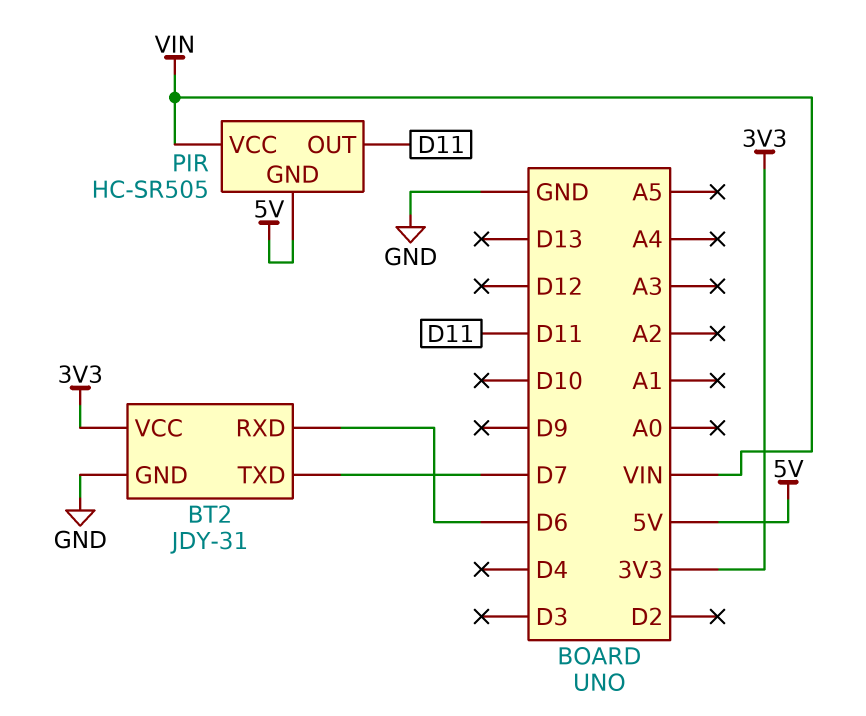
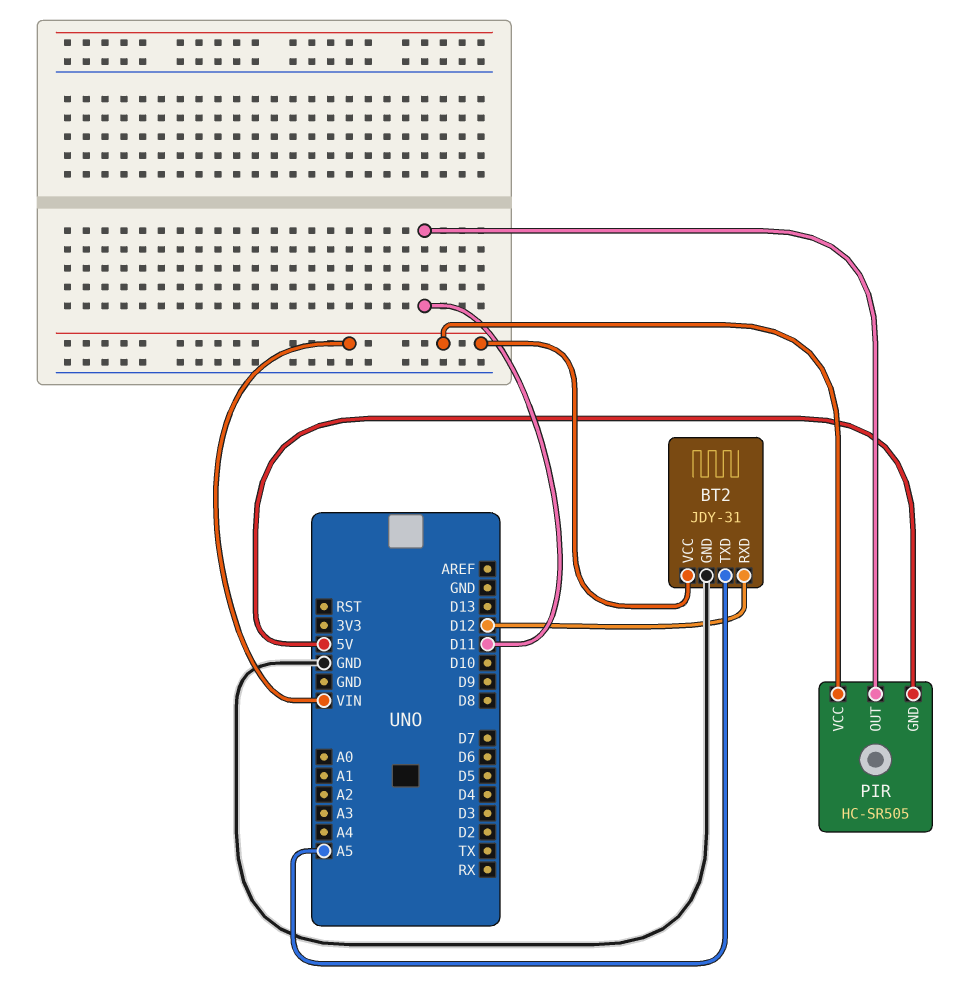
BT2 pin RXD: D6 -> D12
BT2 pin TXD: D7 -> A5
BT2 pin VCC: 3V3 -> VIN

